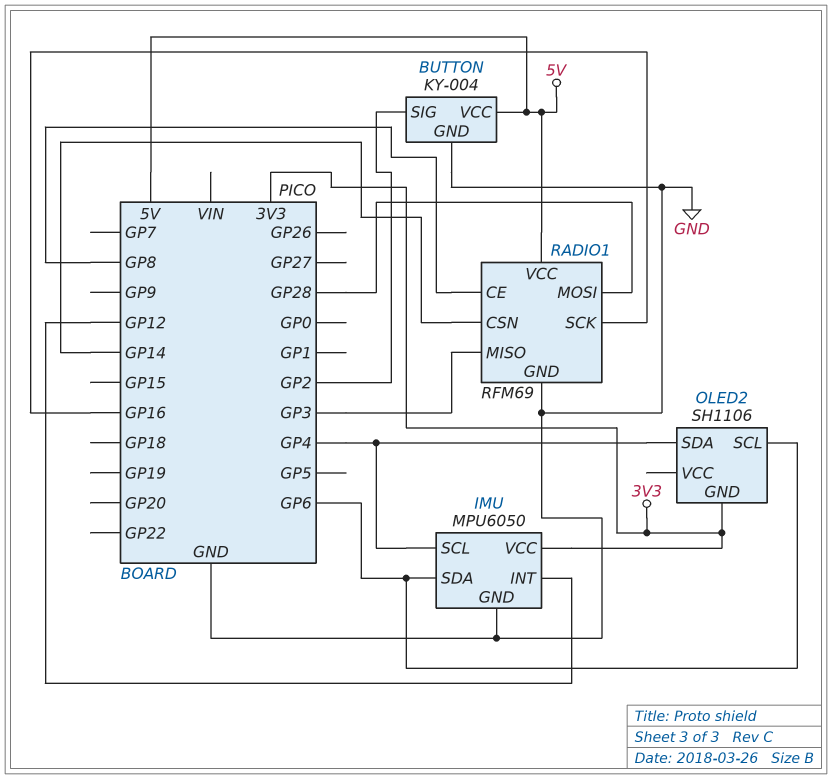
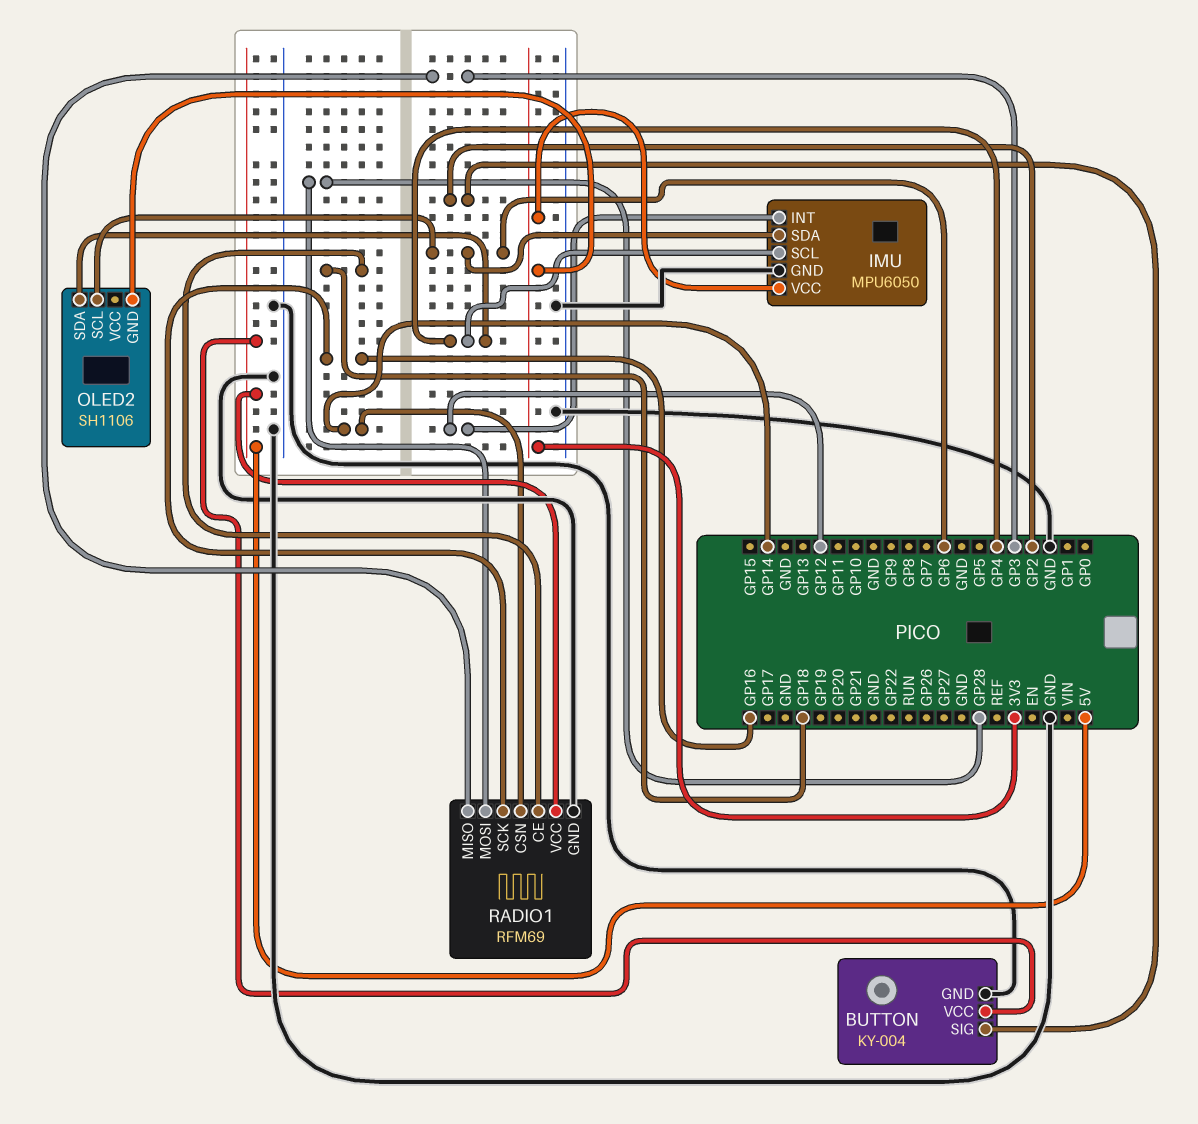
RADIO1 pin CE: GP8 -> GP18

